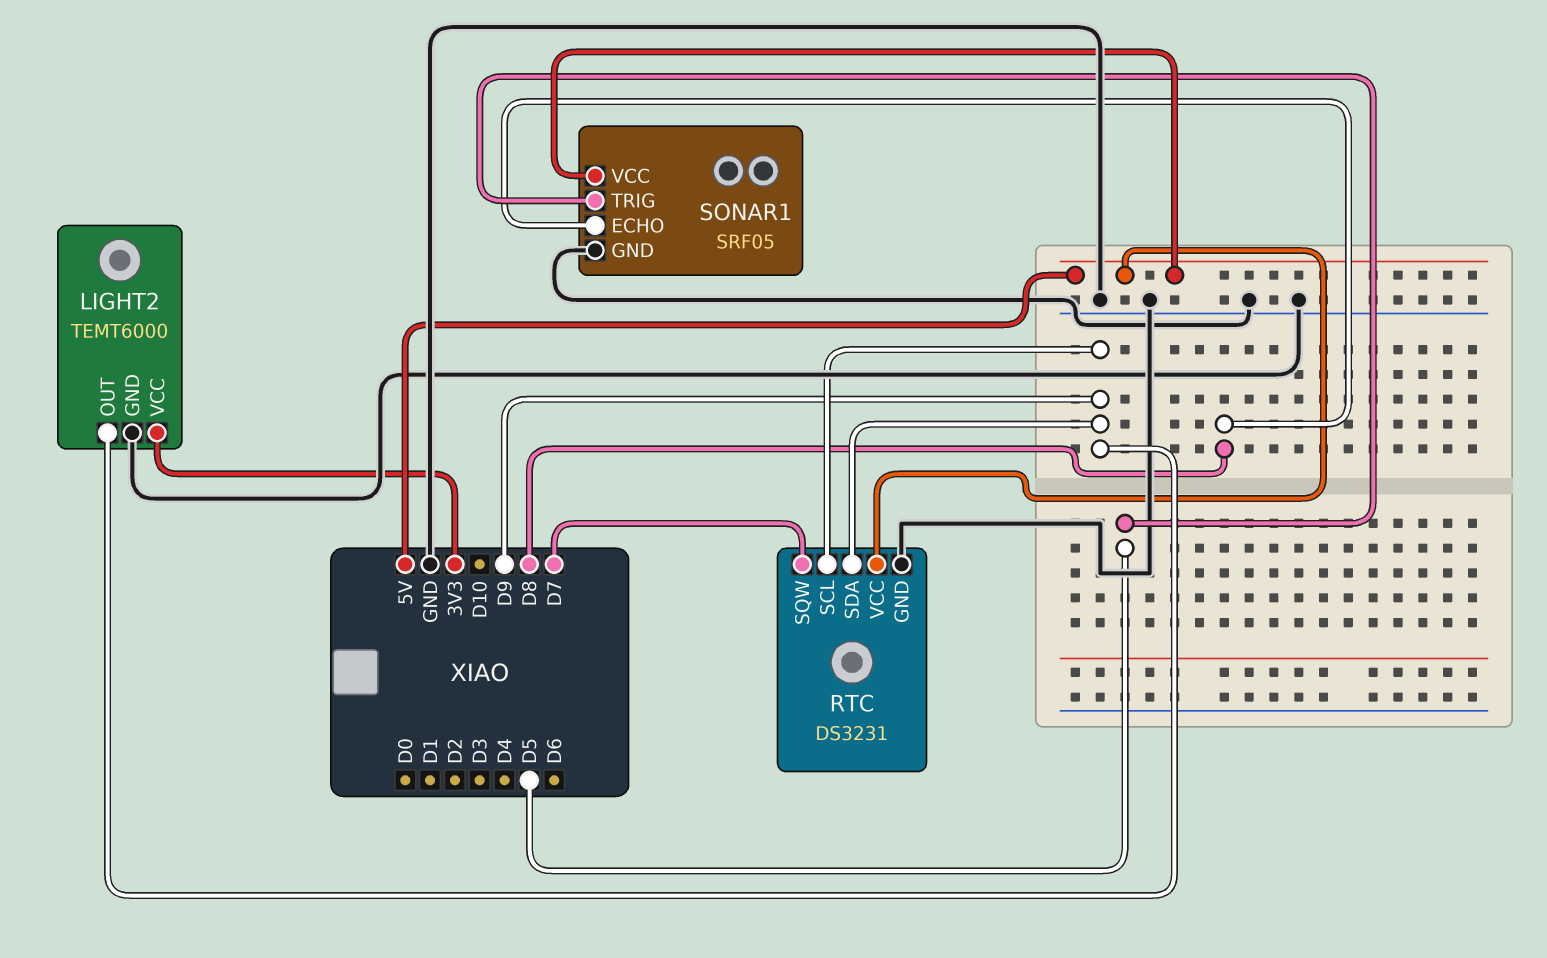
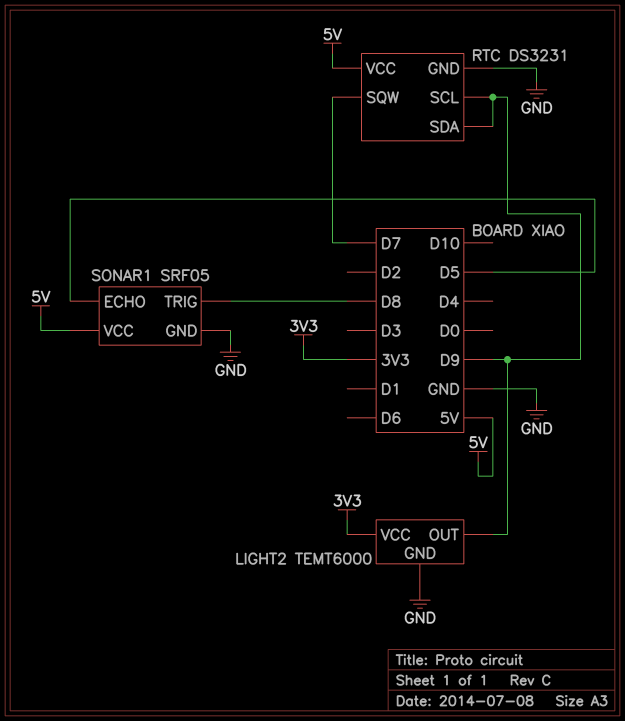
SONAR1 pin ECHO: D8 -> D5
SONAR1 pin TRIG: D5 -> D8

